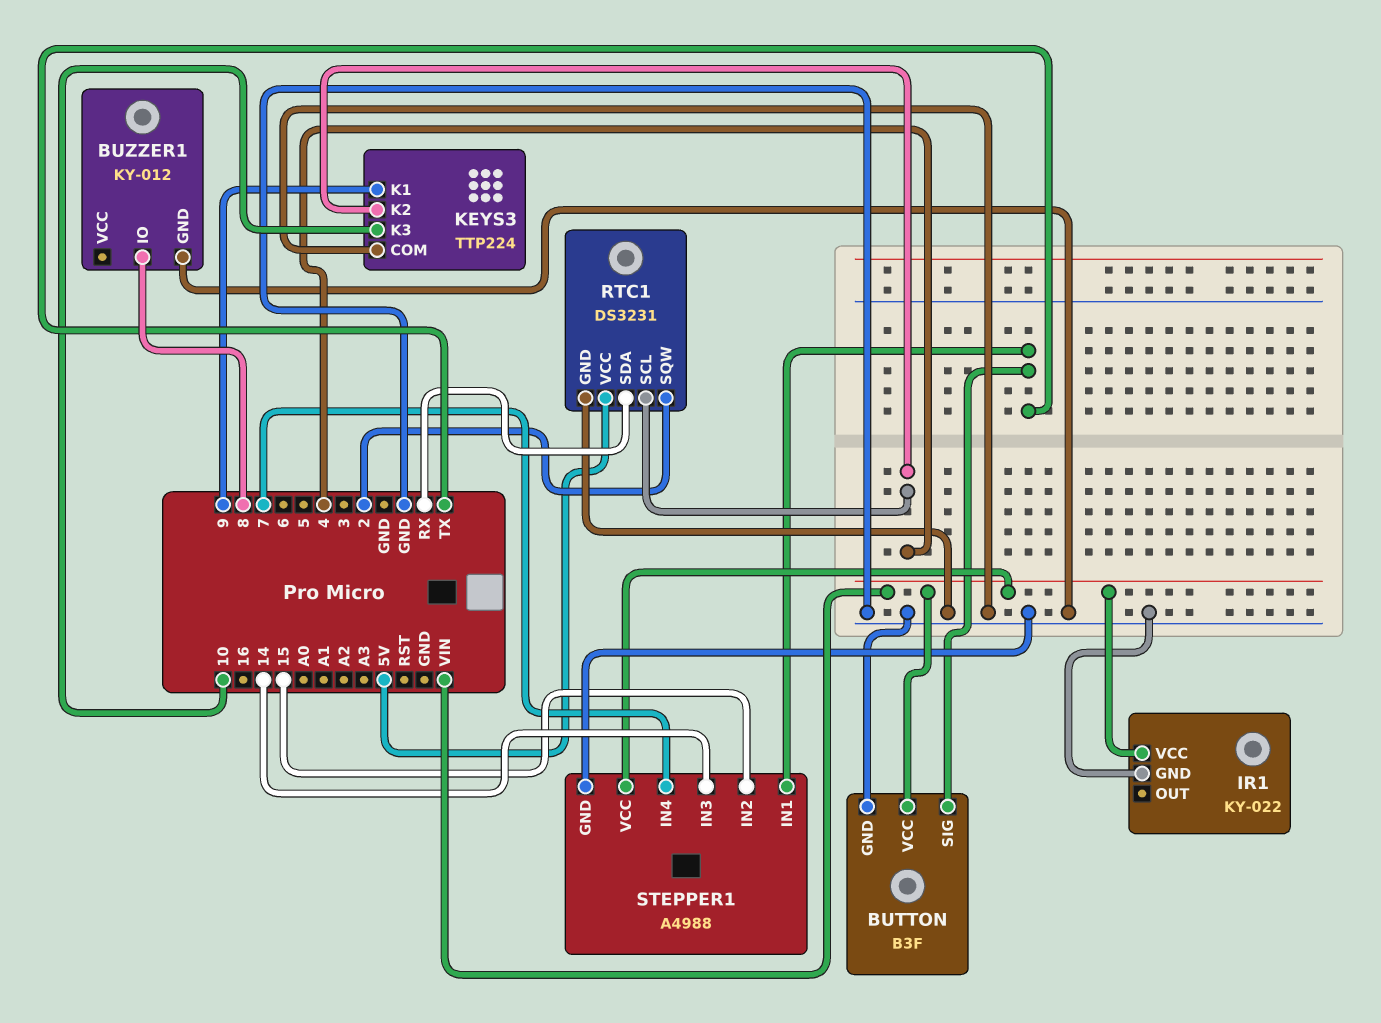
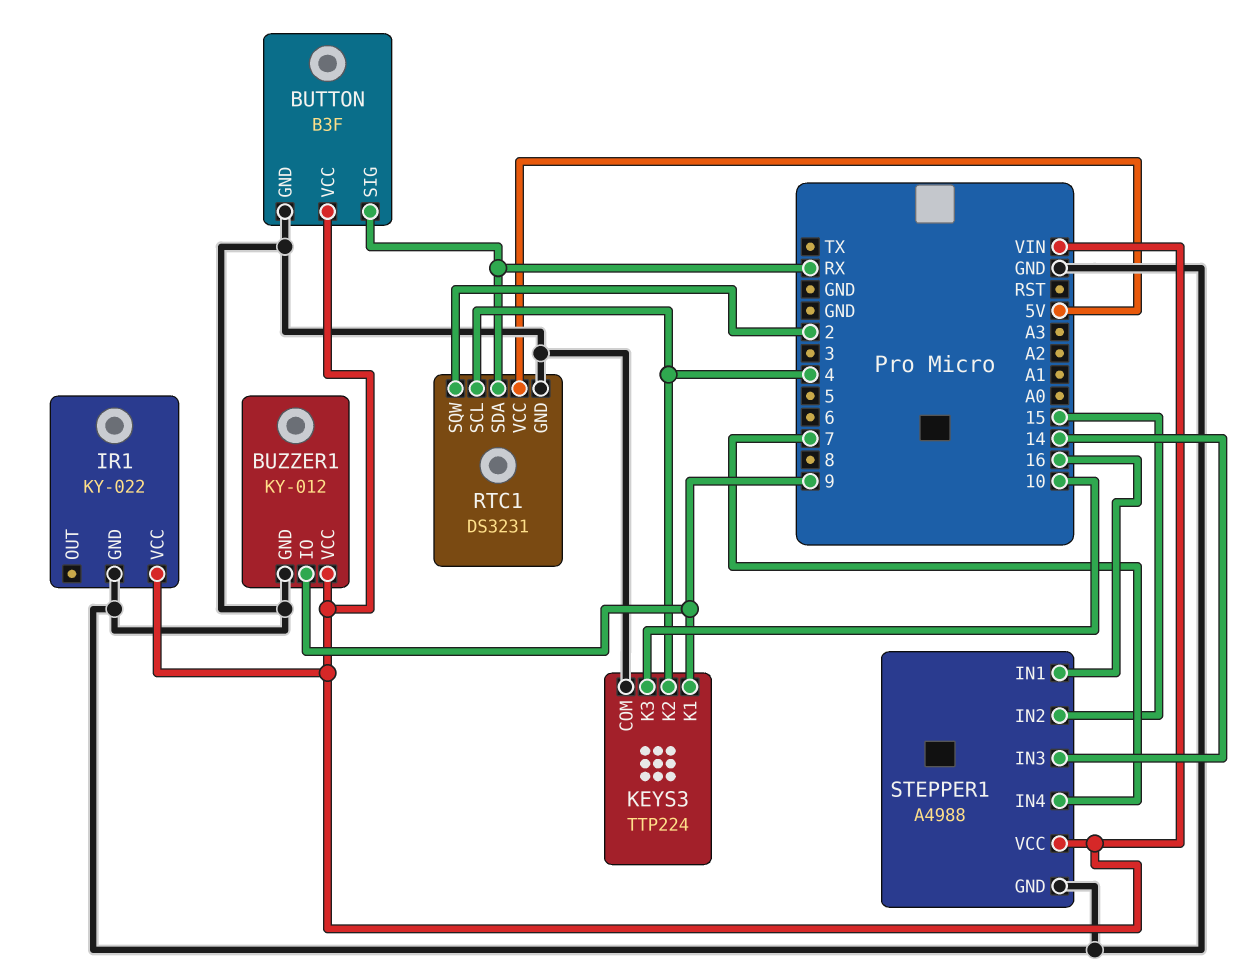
BUTTON pin SIG: TX -> RX
BUZZER1 pin IO: 8 -> 9
BUZZER1 pin VCC: none -> VIN
STEPPER1 pin IN1: TX -> 16

